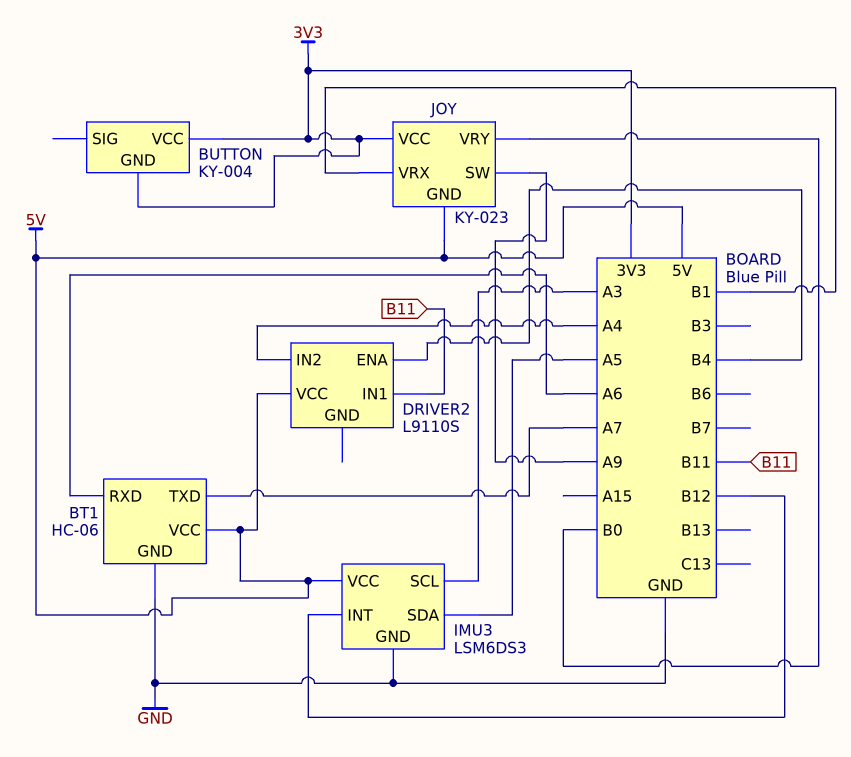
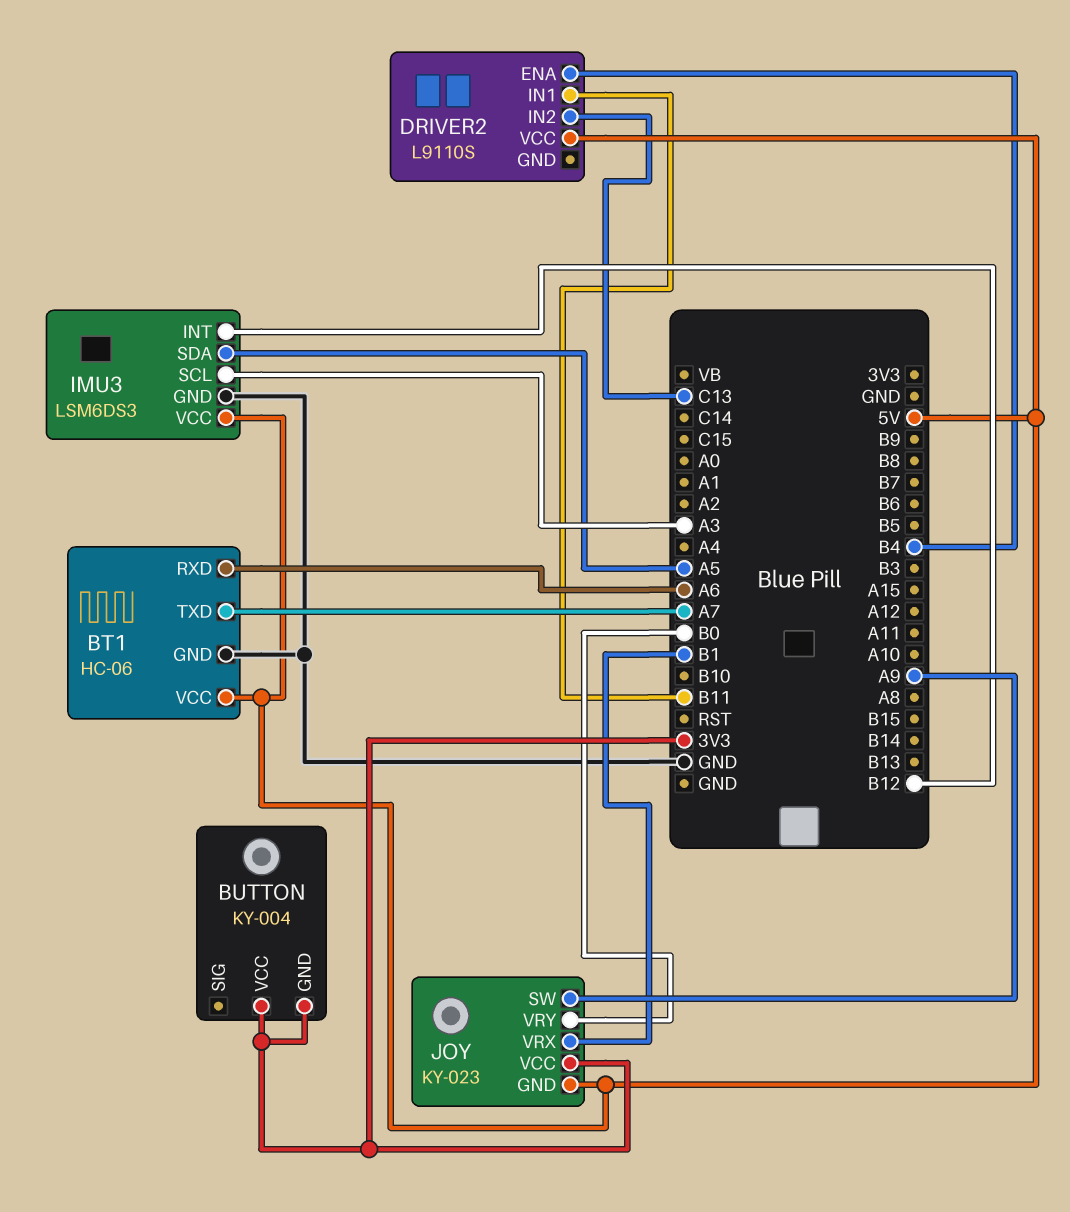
DRIVER2 pin IN2: A4 -> C13

